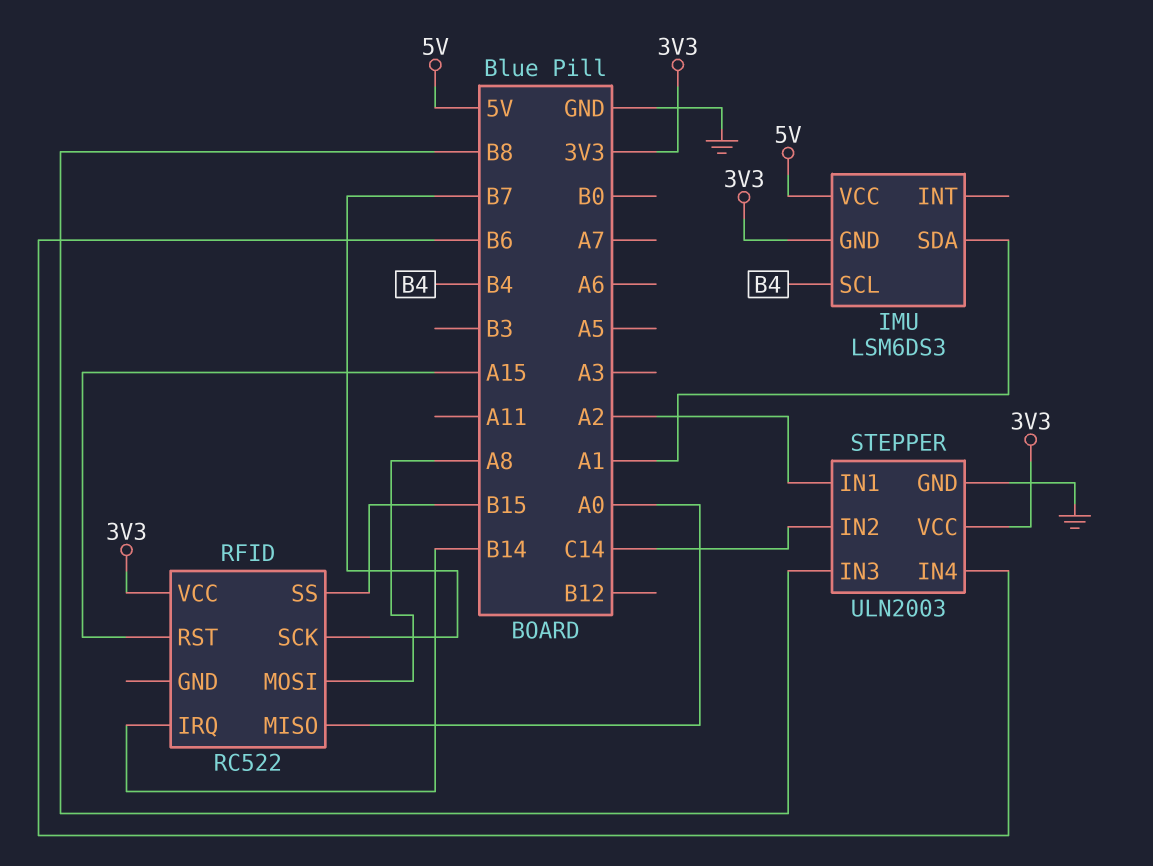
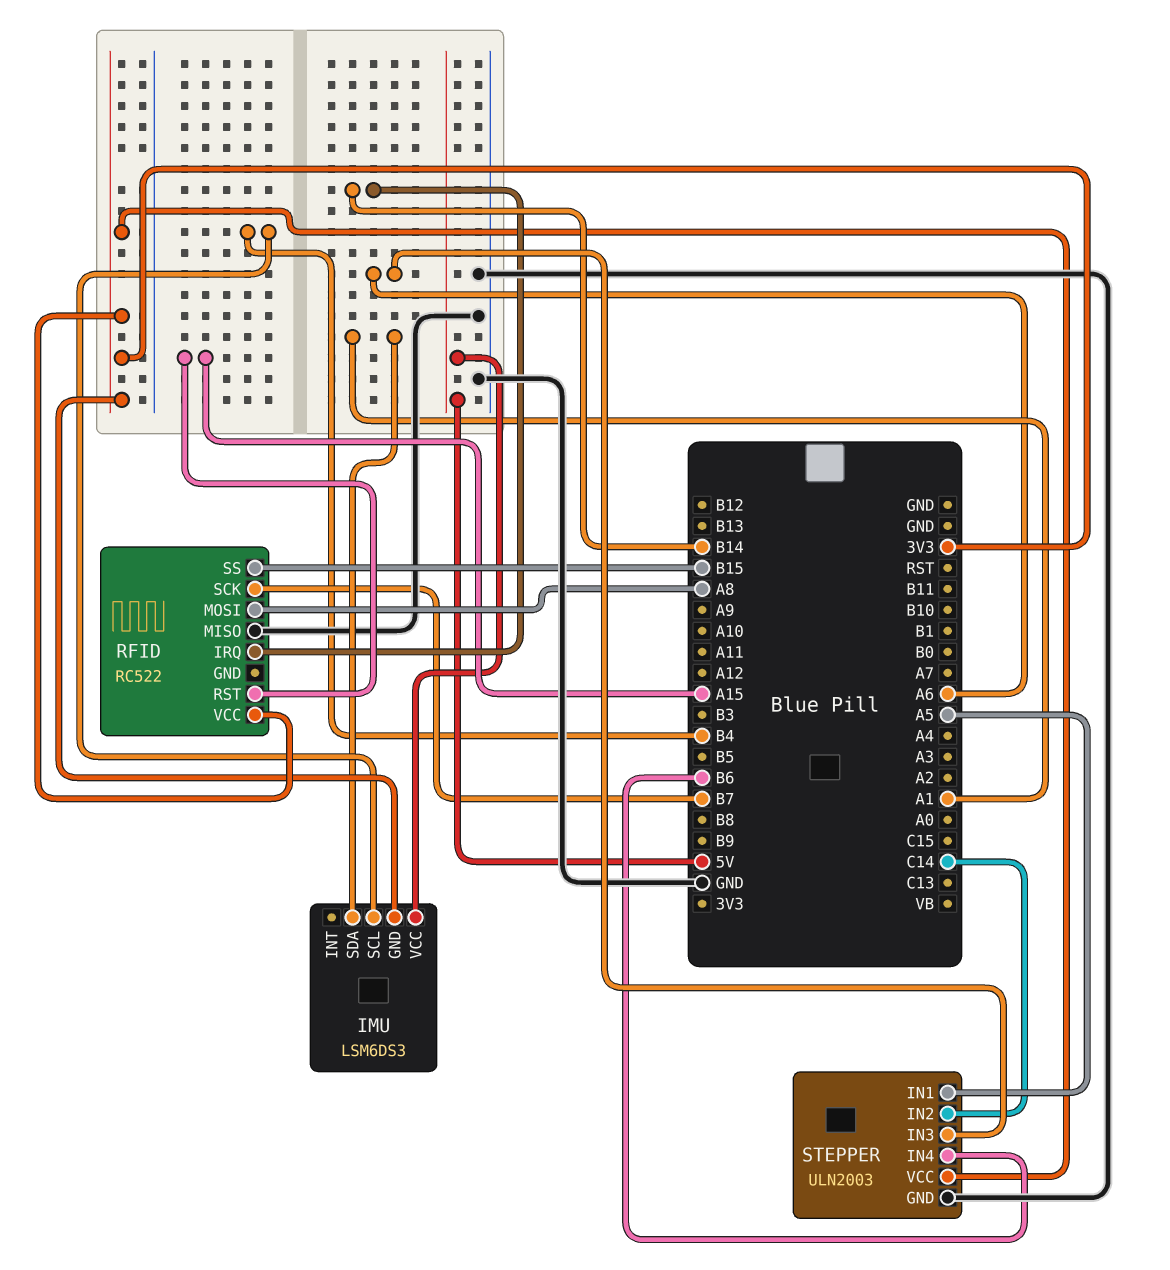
RFID pin MISO: A0 -> GND
STEPPER pin IN1: A2 -> A5
STEPPER pin IN3: B8 -> A6

